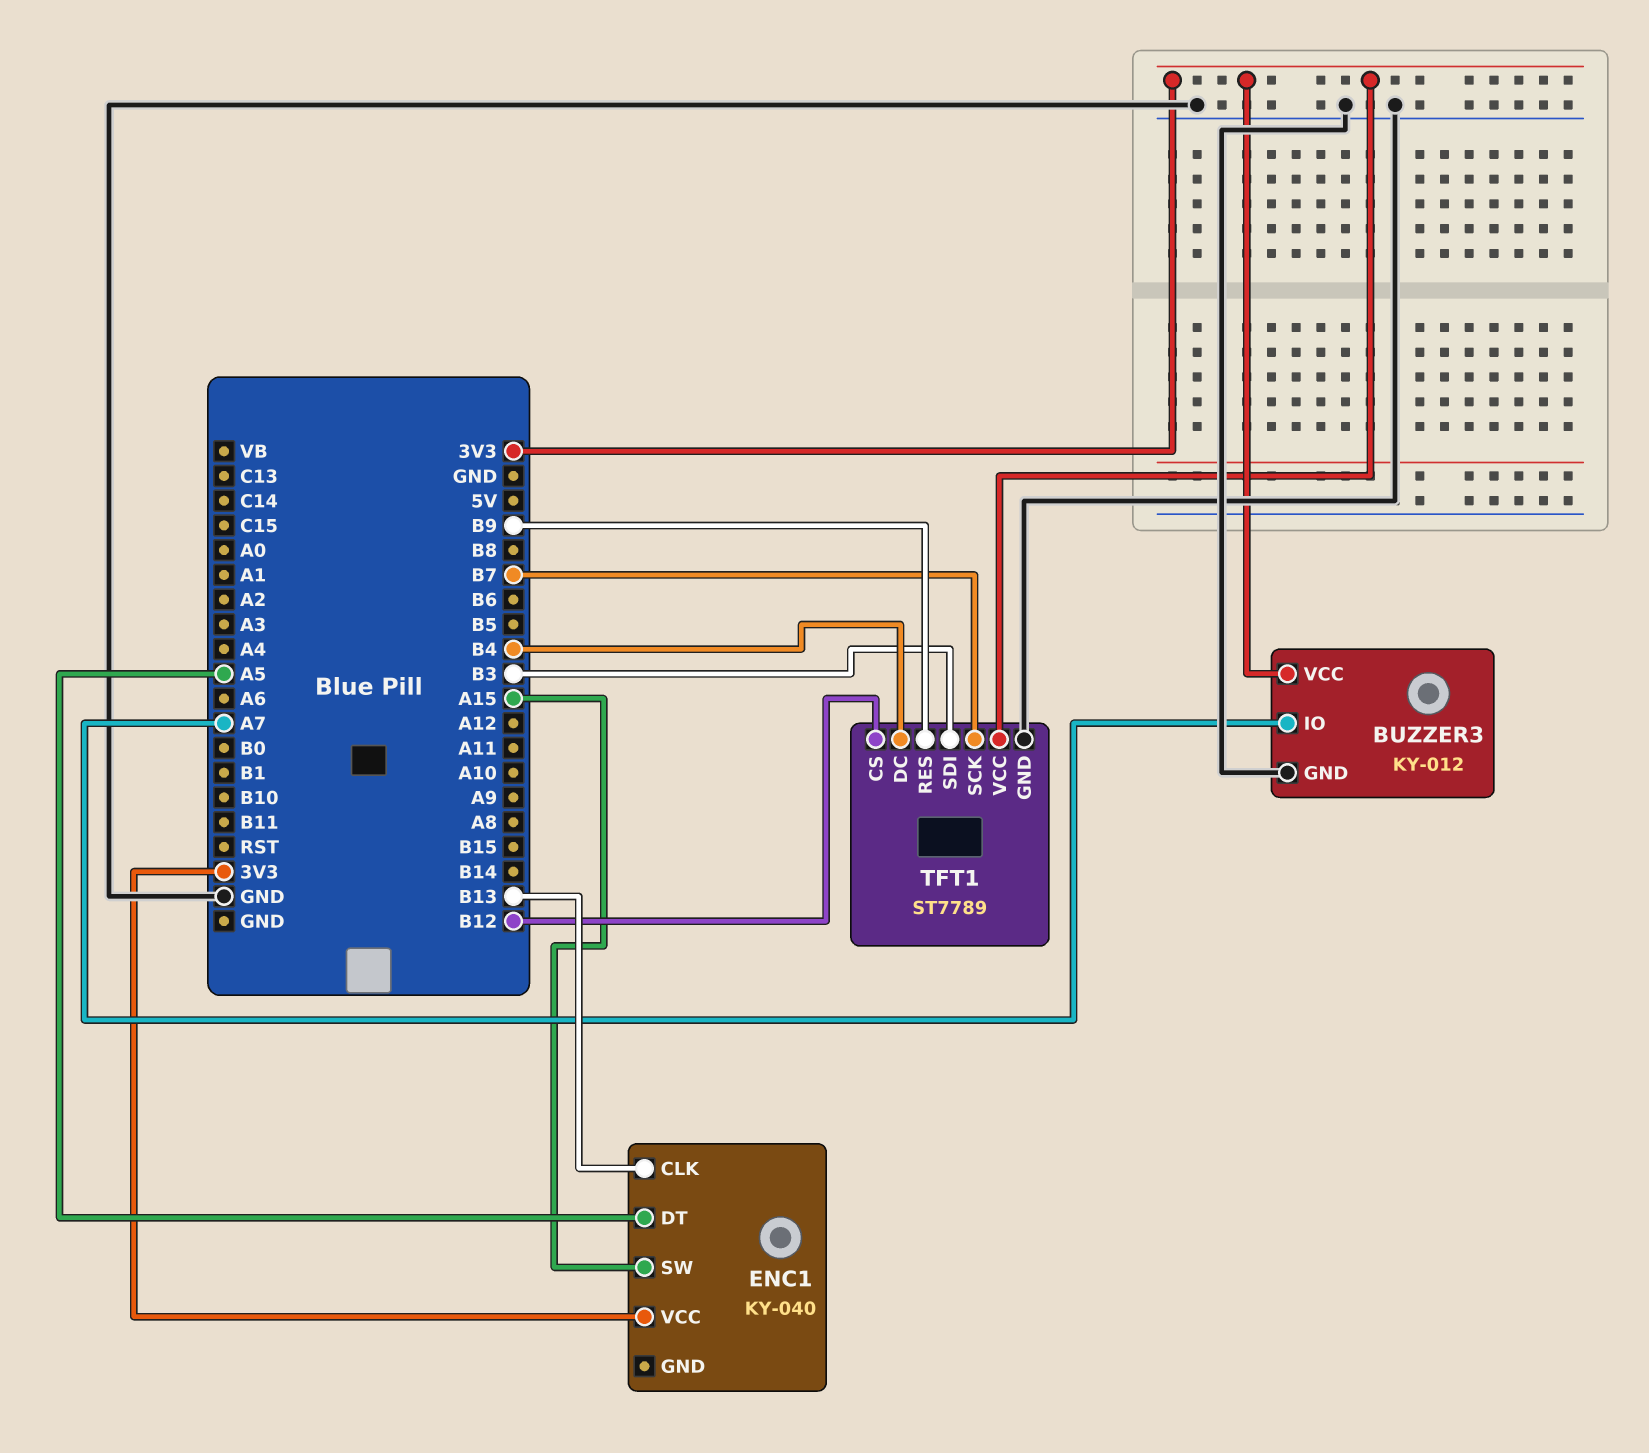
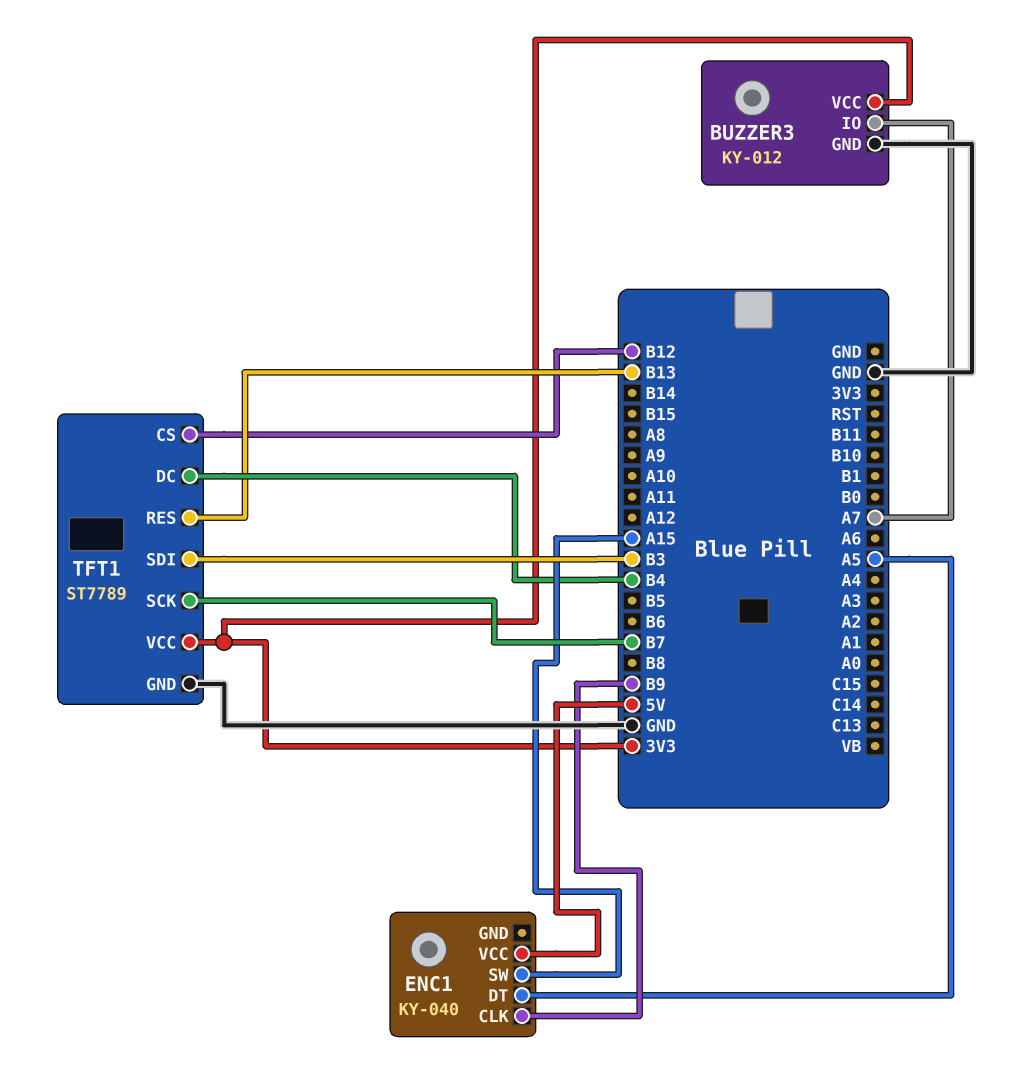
ENC1 pin CLK: B13 -> B9
ENC1 pin VCC: 3V3 -> 5V
TFT1 pin RES: B9 -> B13

